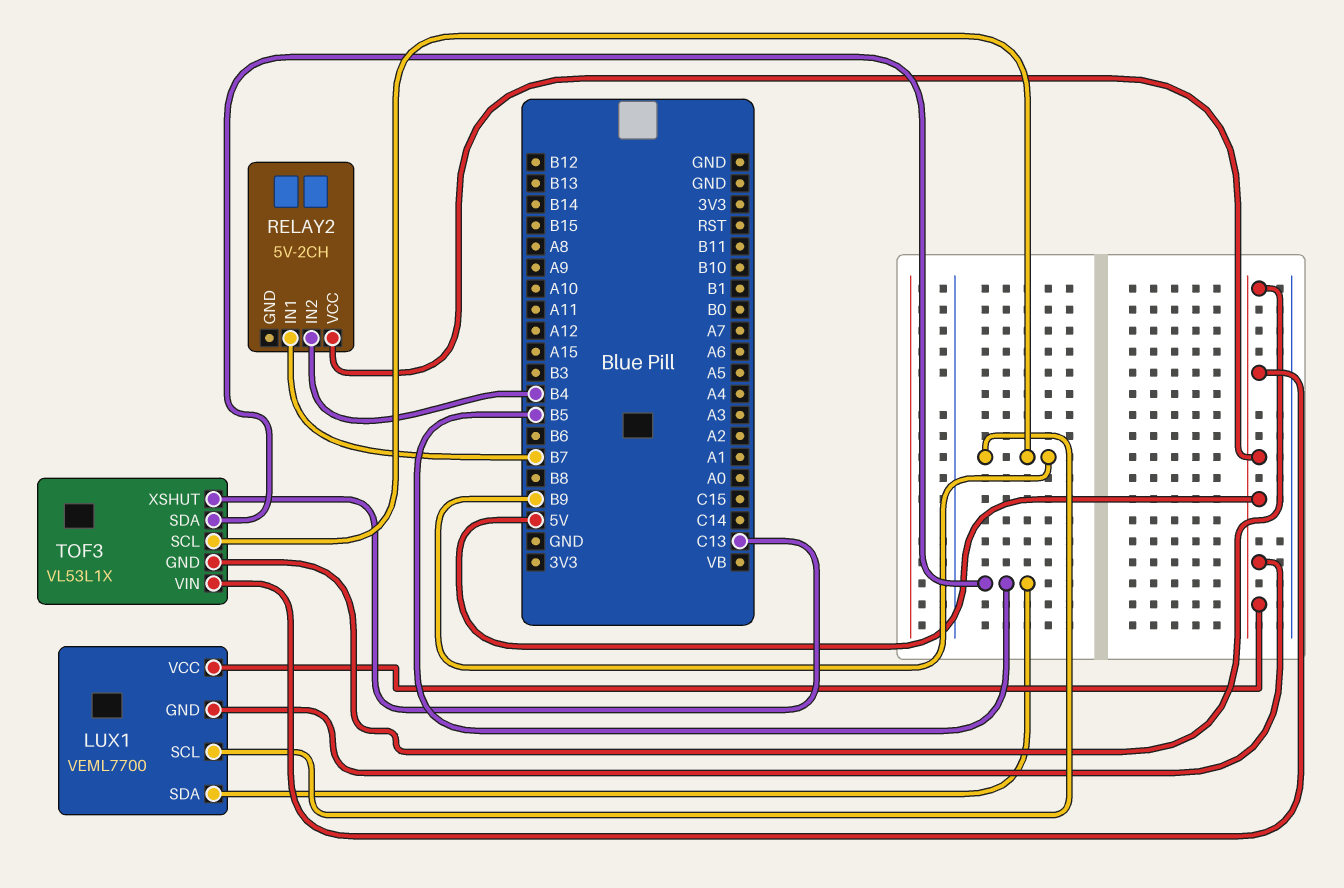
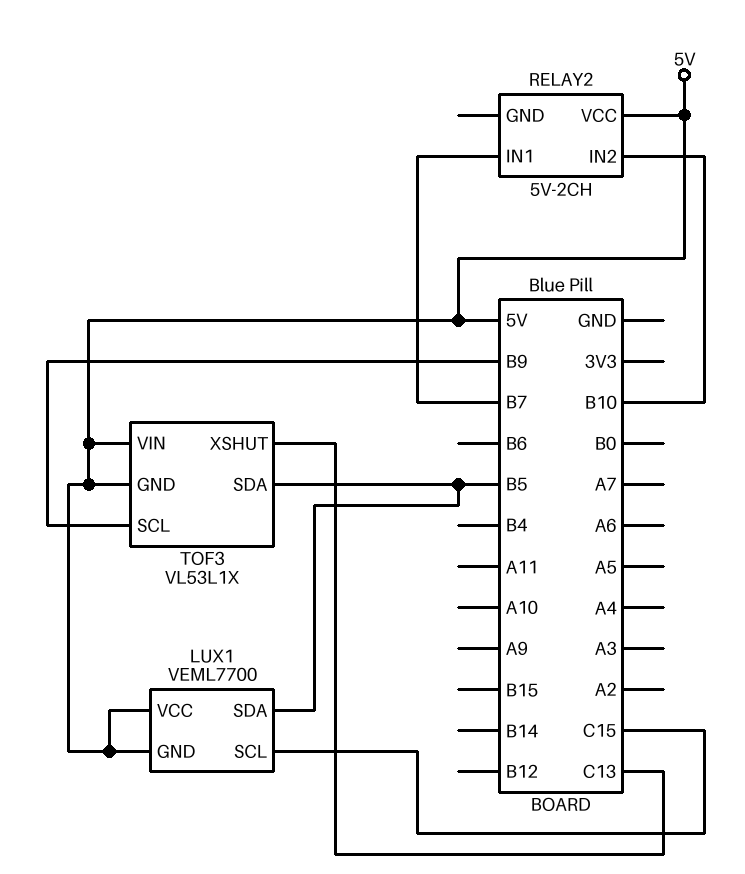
LUX1 pin SCL: B9 -> C15
RELAY2 pin IN2: B4 -> B10

